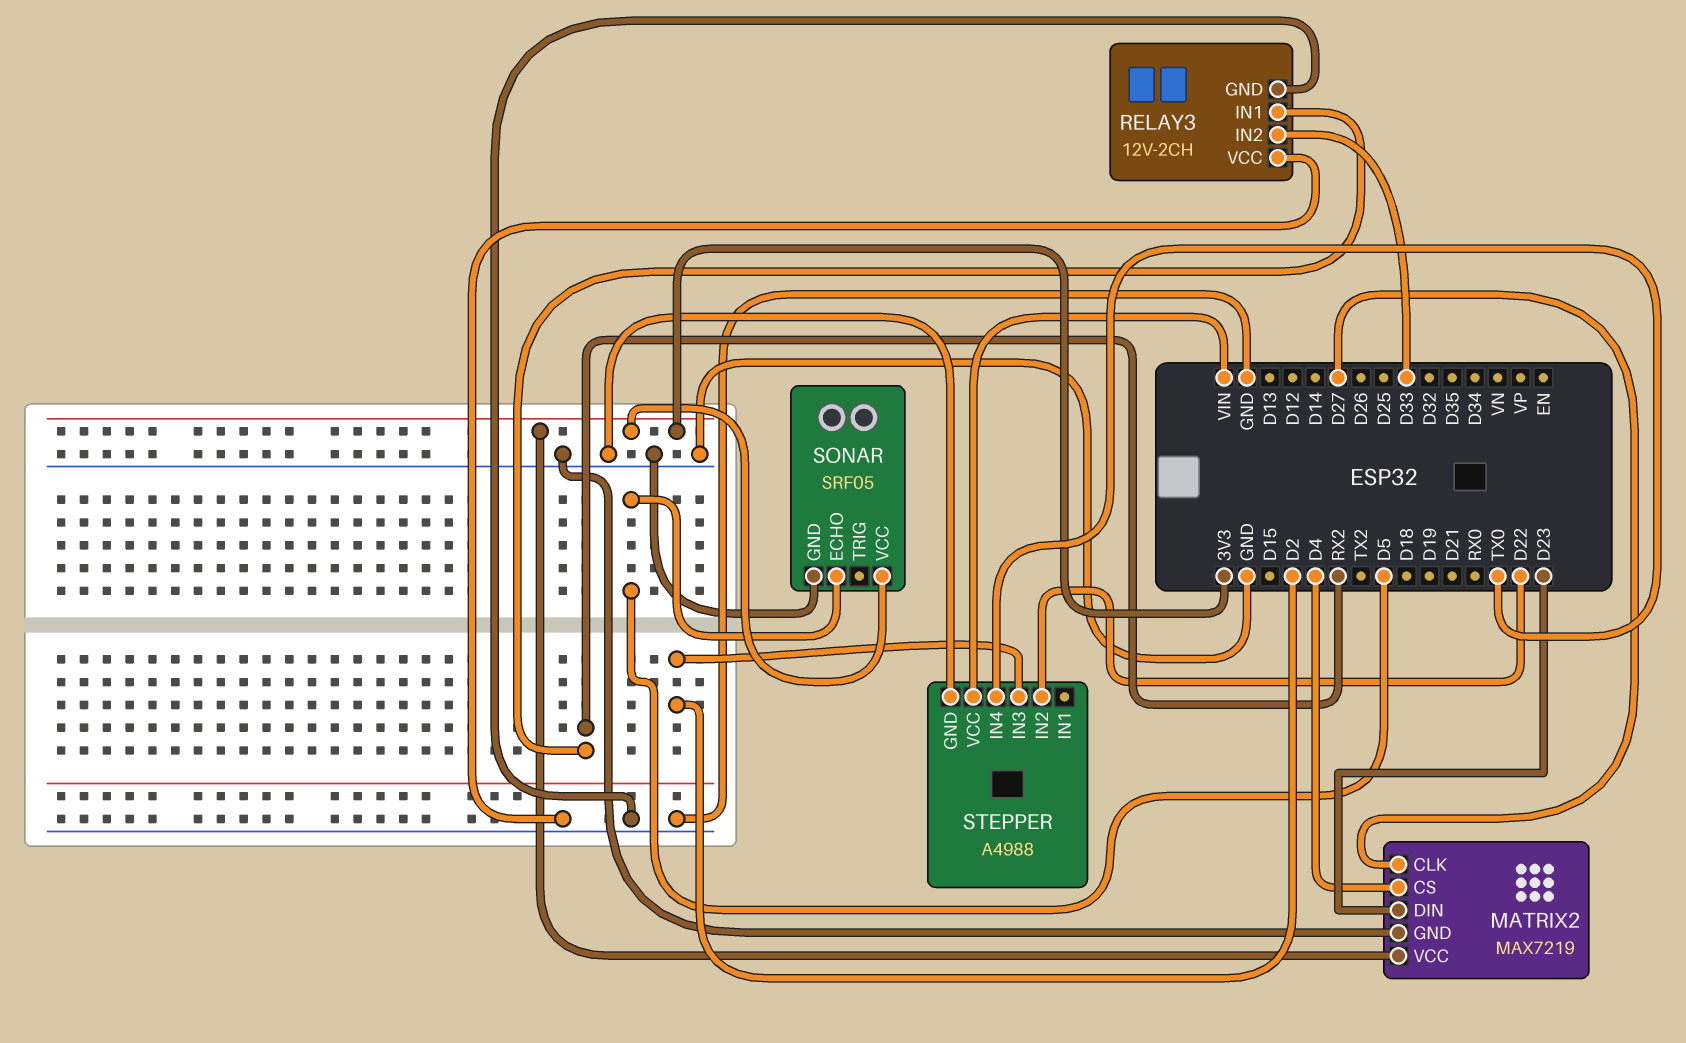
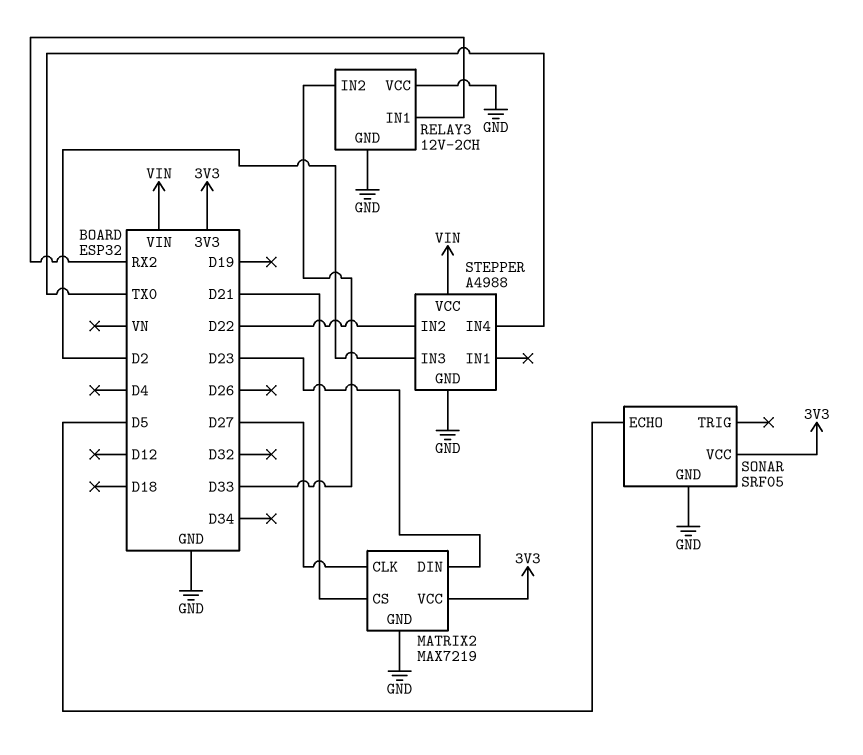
MATRIX2 pin CS: D4 -> D21

